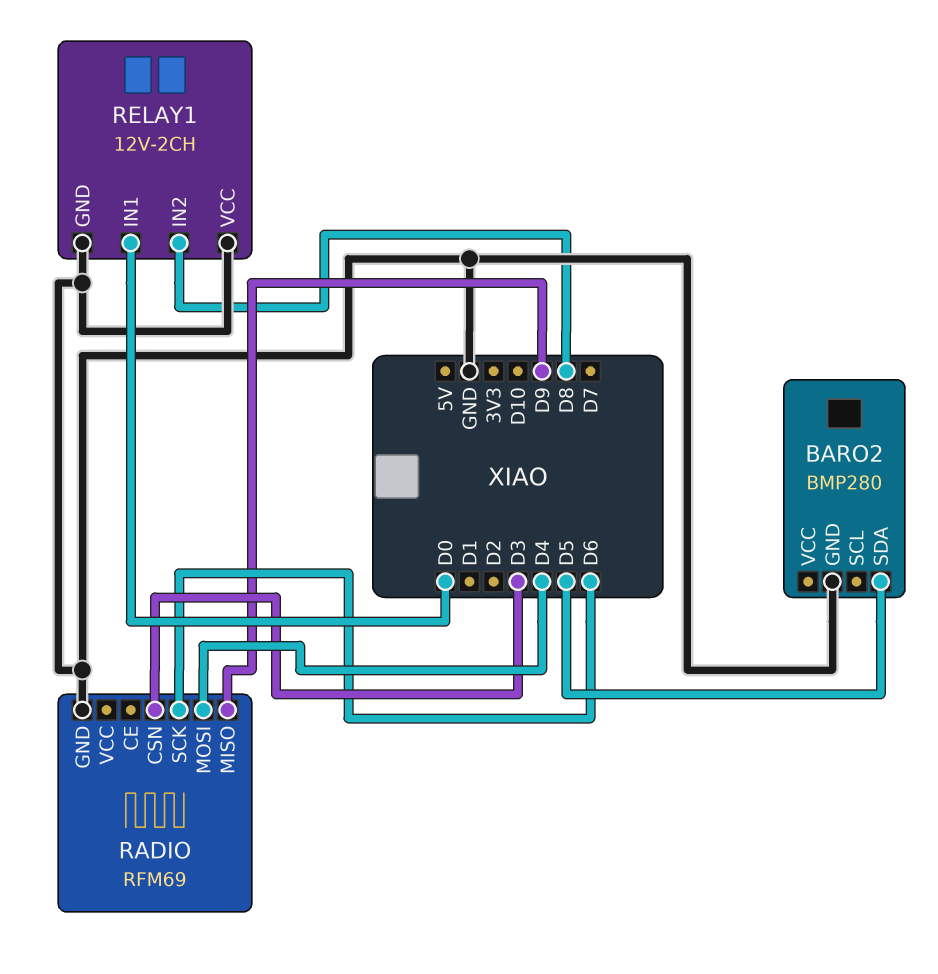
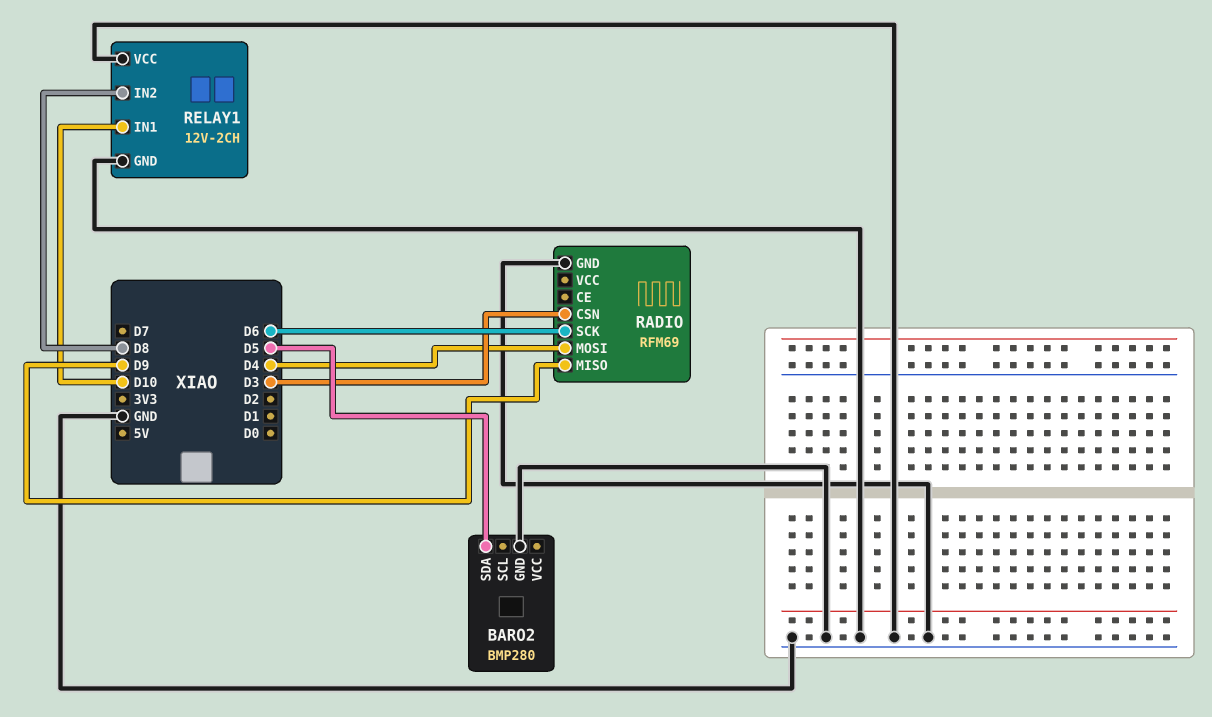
RELAY1 pin IN1: D0 -> D10

